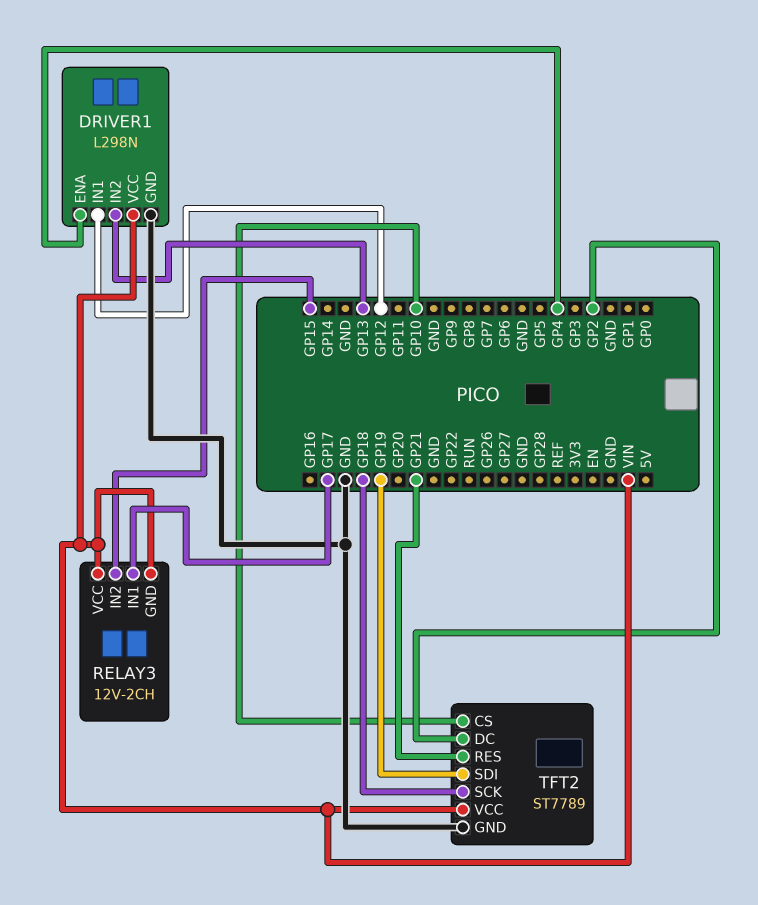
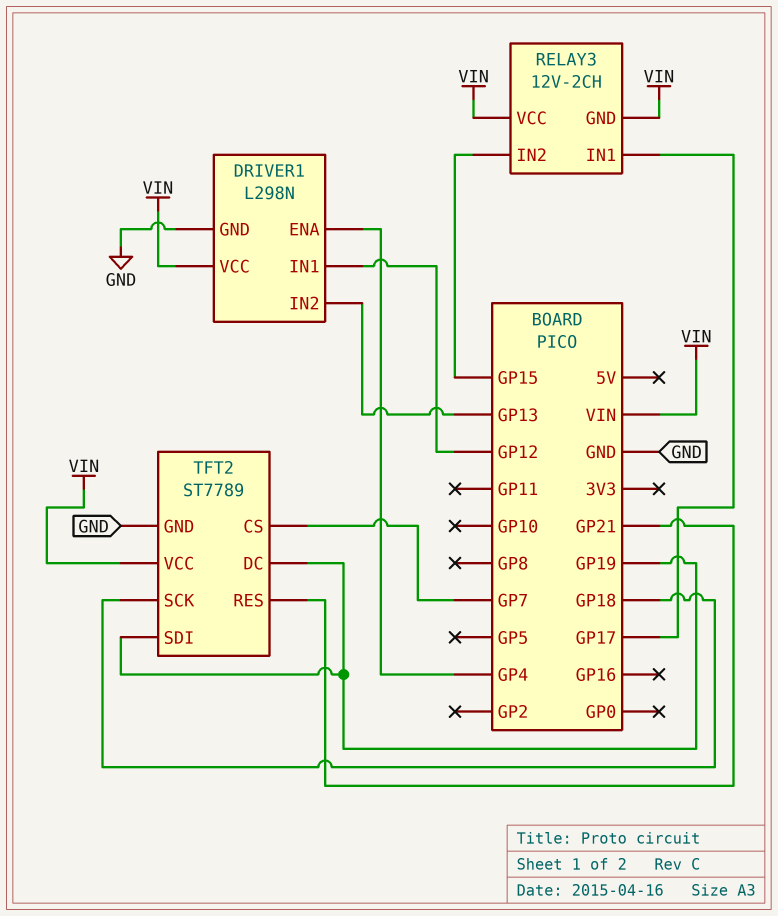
TFT2 pin CS: GP10 -> GP7
TFT2 pin DC: GP2 -> GP19

